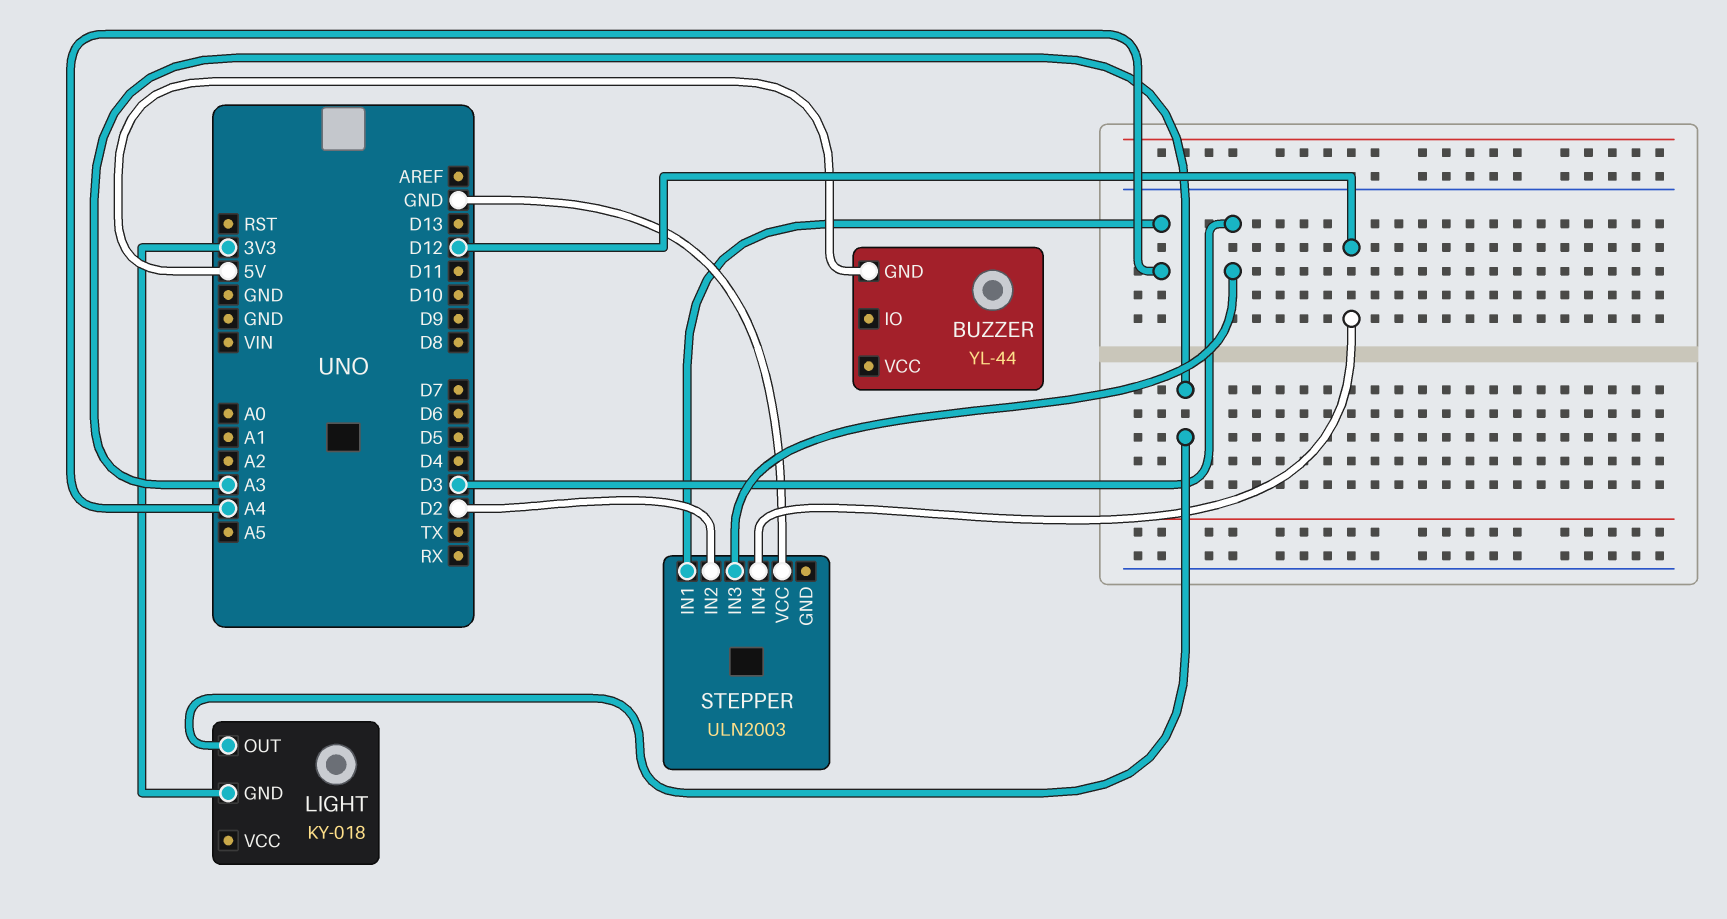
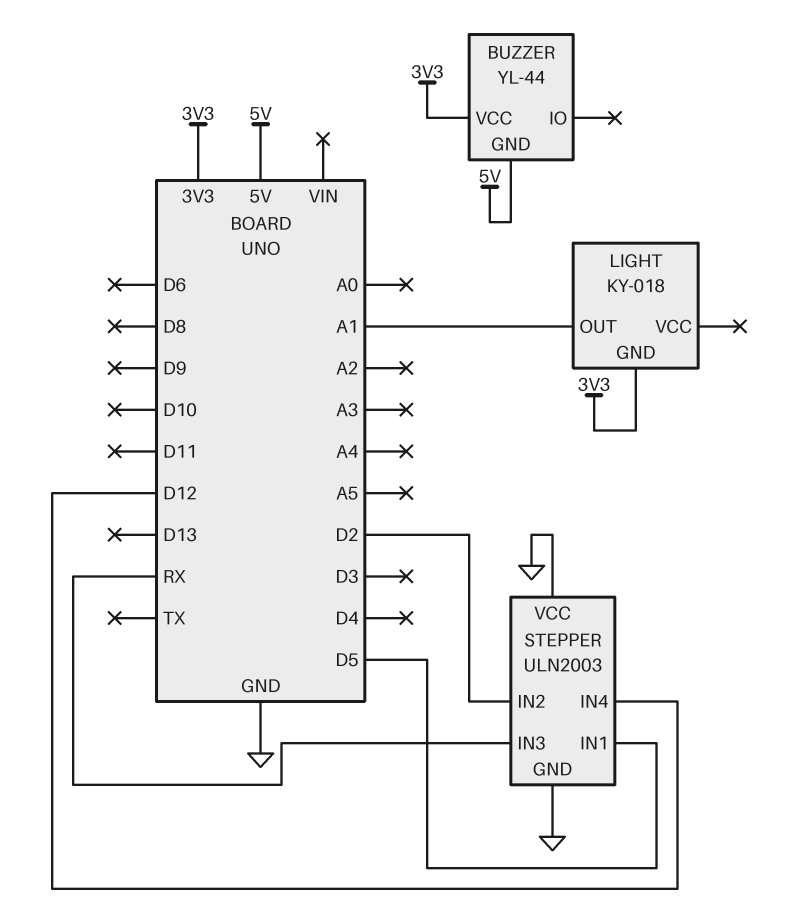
BUZZER pin VCC: none -> 3V3
LIGHT pin OUT: A3 -> A1
STEPPER pin GND: none -> GND
STEPPER pin IN1: A4 -> D5
STEPPER pin IN3: D3 -> RX

